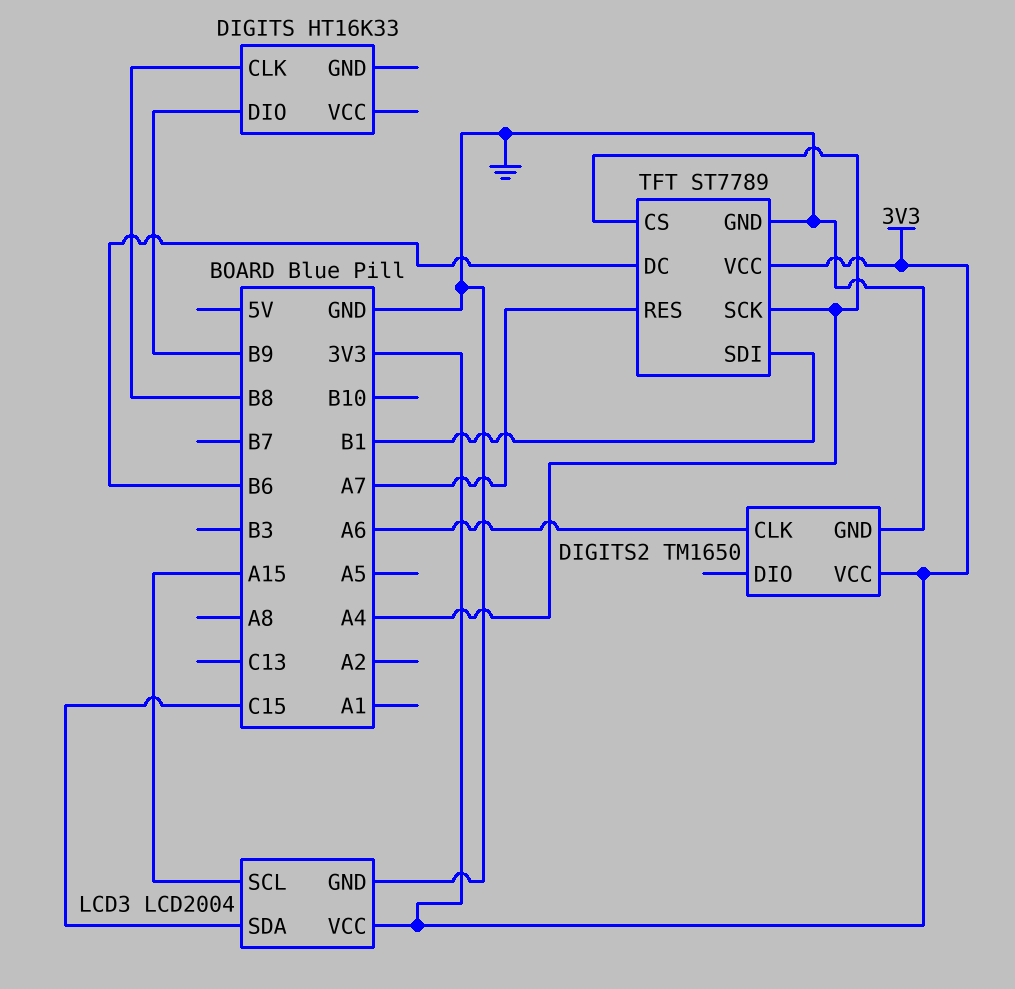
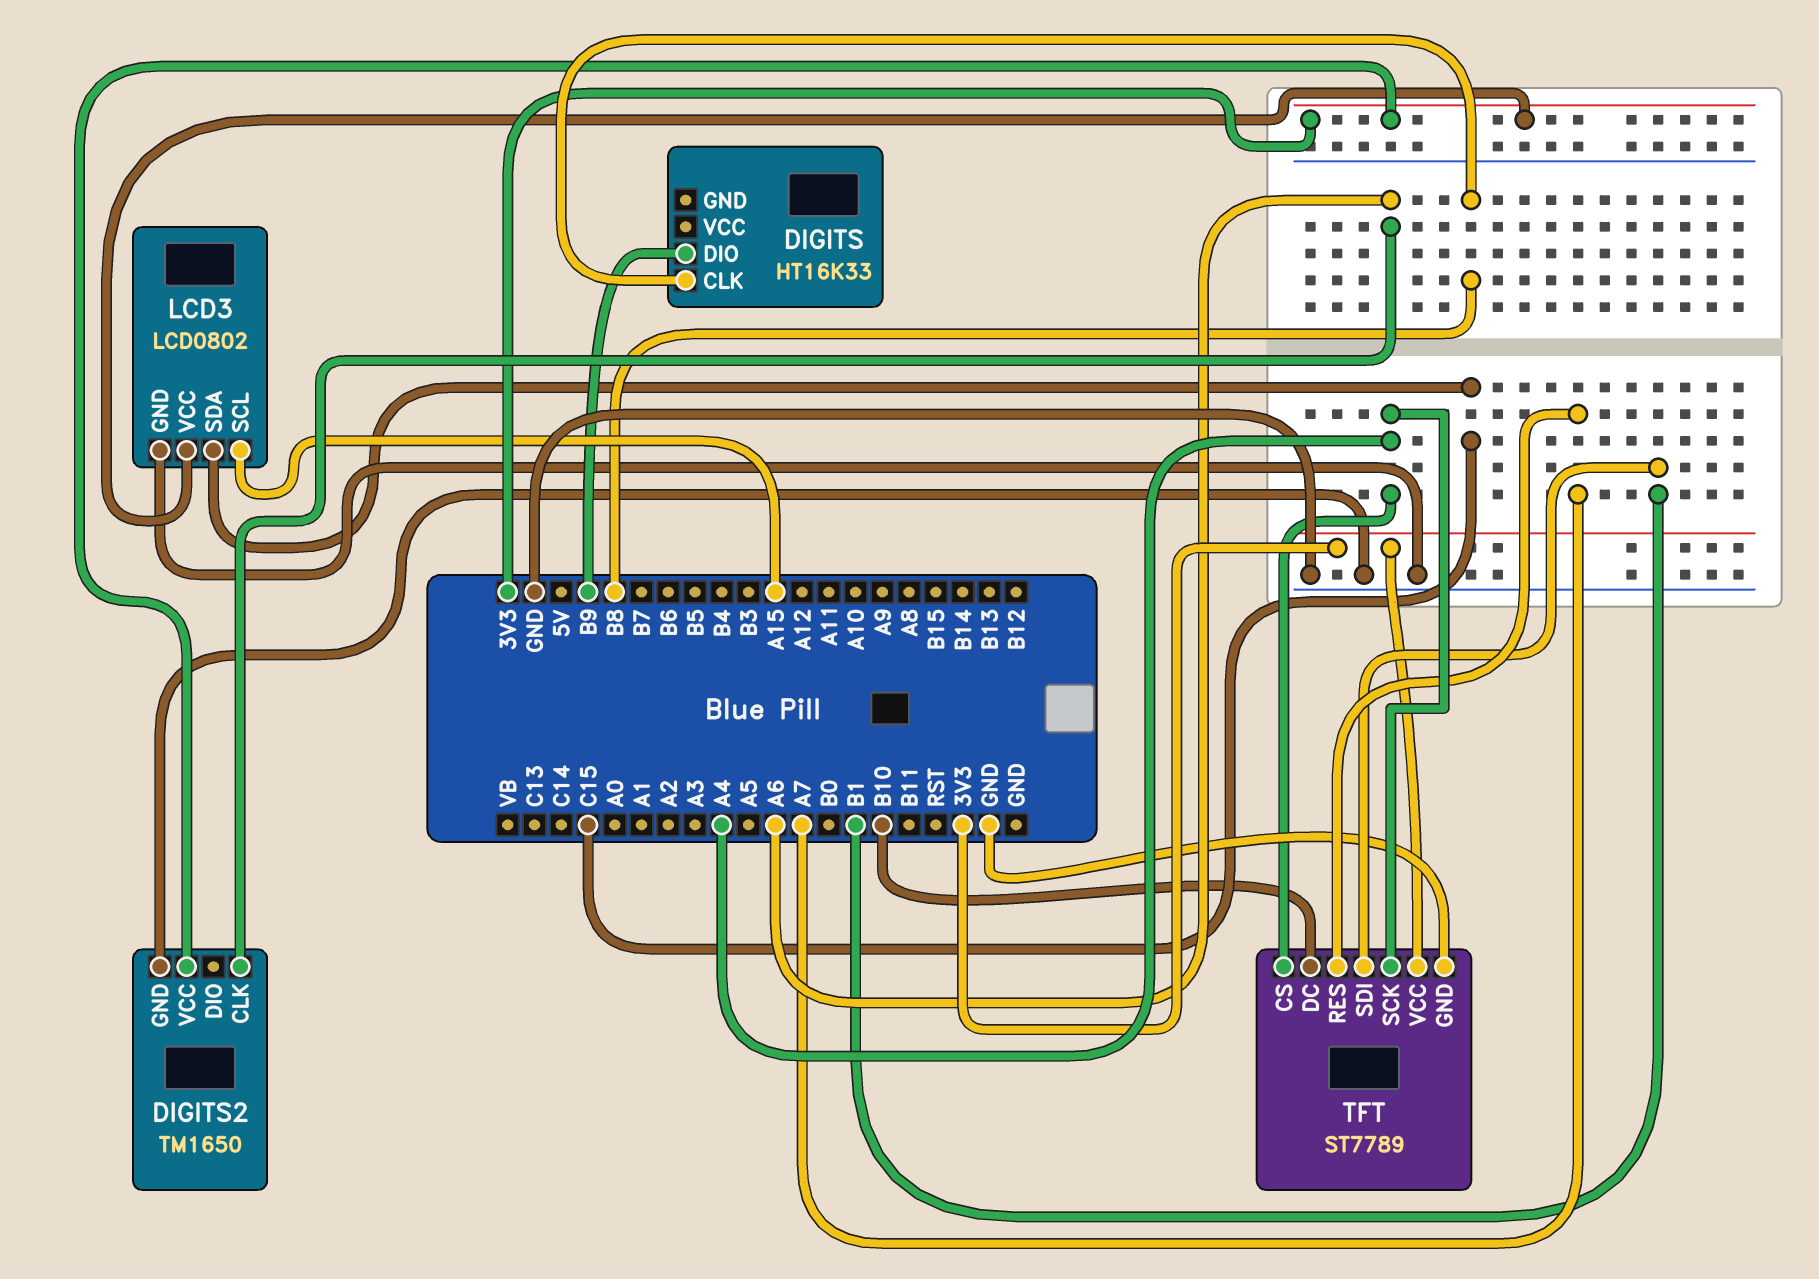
LCD3: LCD2004 -> LCD0802
TFT pin DC: B6 -> B10

